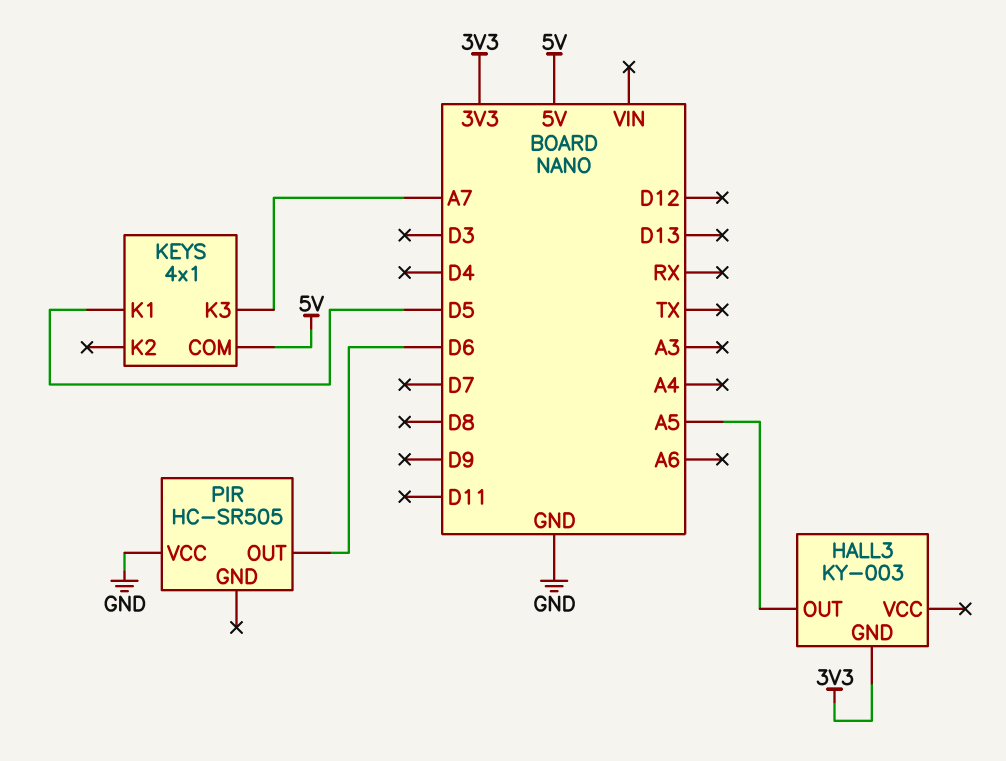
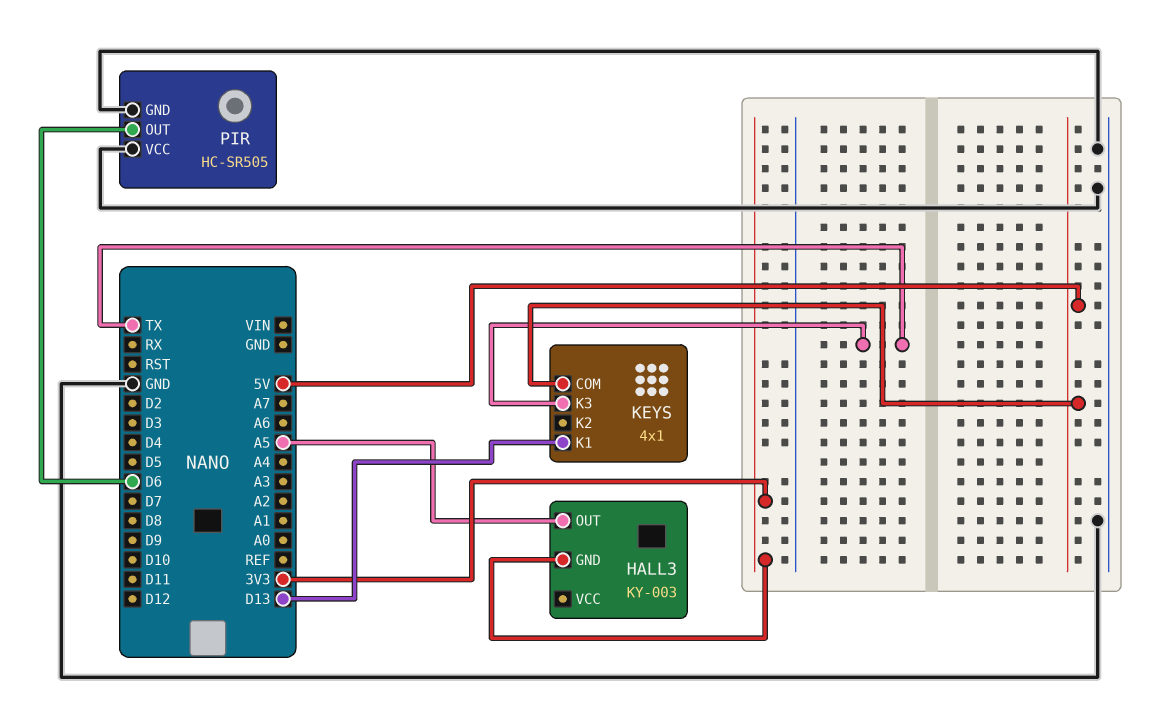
KEYS pin K1: D5 -> D13
KEYS pin K3: A7 -> TX
PIR pin GND: none -> GND

